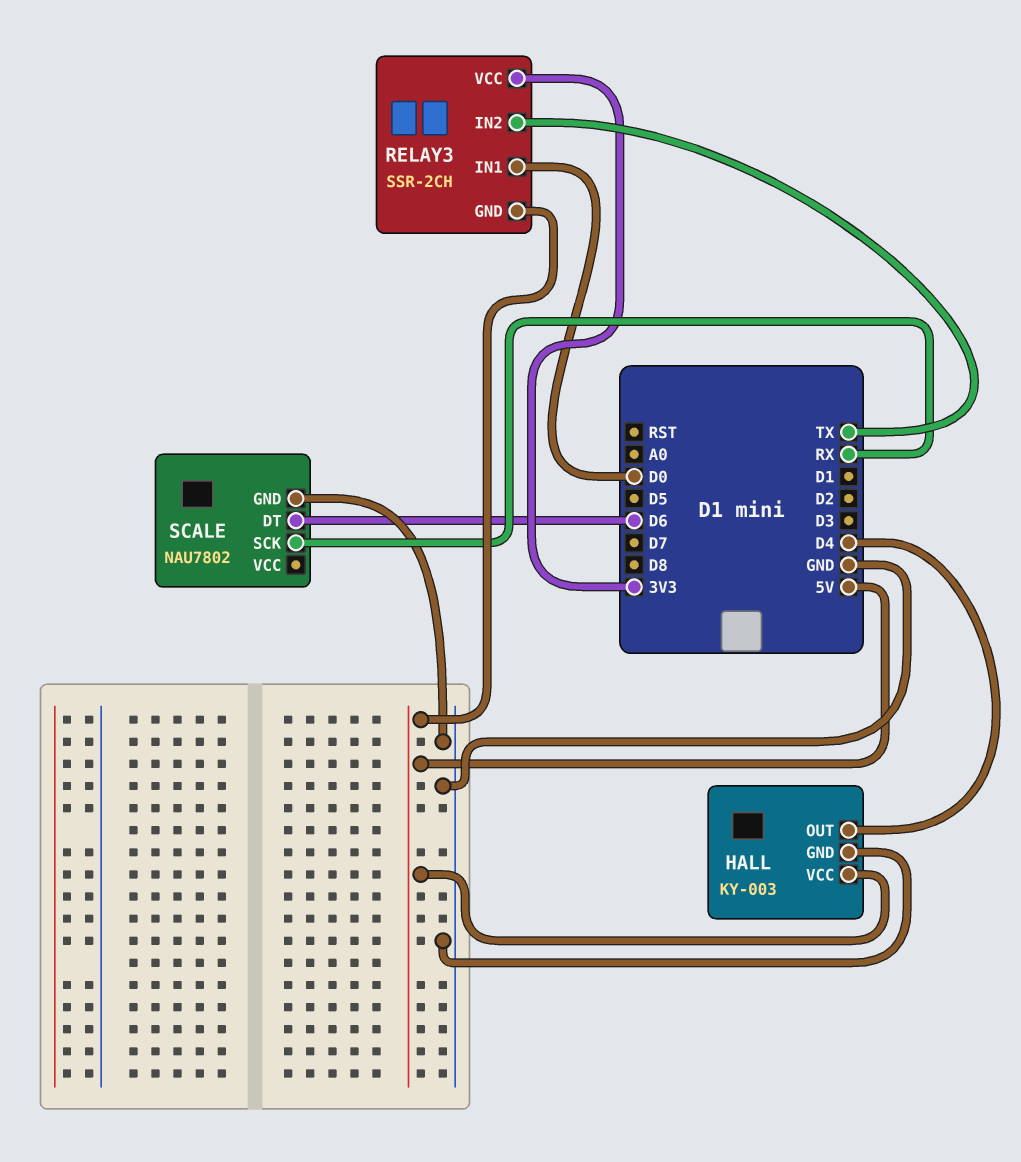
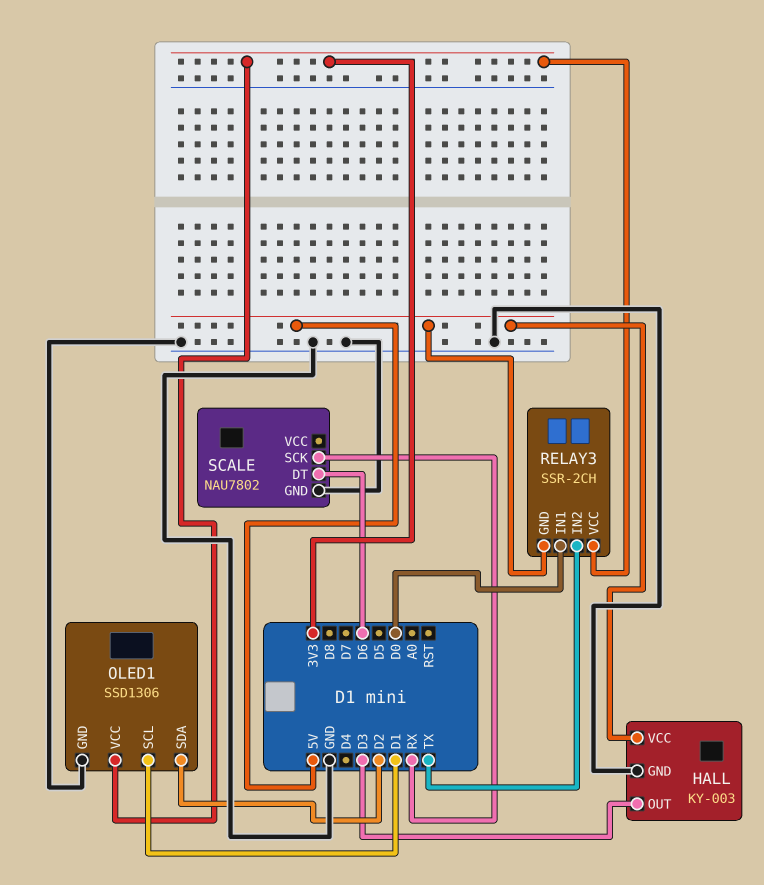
HALL pin OUT: D4 -> D3
OLED1: none -> SSD1306
OLED1 pin GND: none -> GND
OLED1 pin SCL: none -> D1
OLED1 pin SDA: none -> D2
OLED1 pin VCC: none -> 3V3

